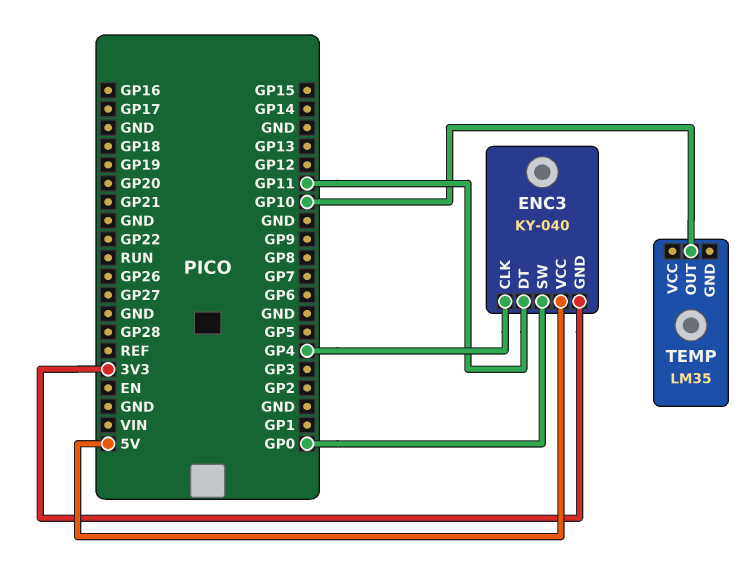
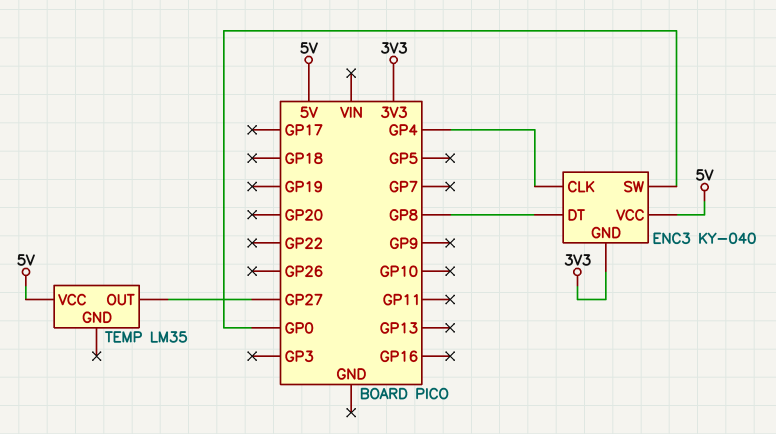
ENC3 pin DT: GP11 -> GP8
TEMP pin OUT: GP10 -> GP27
TEMP pin VCC: none -> 5V

